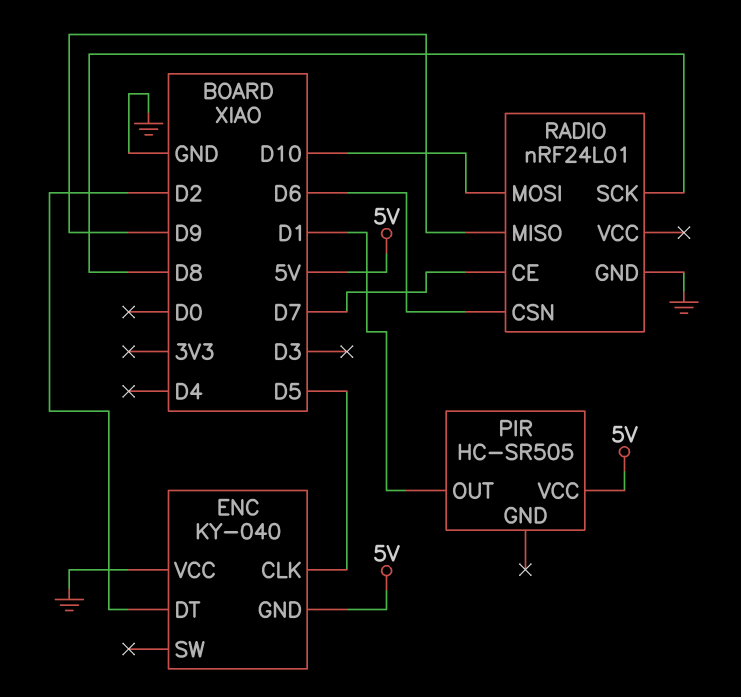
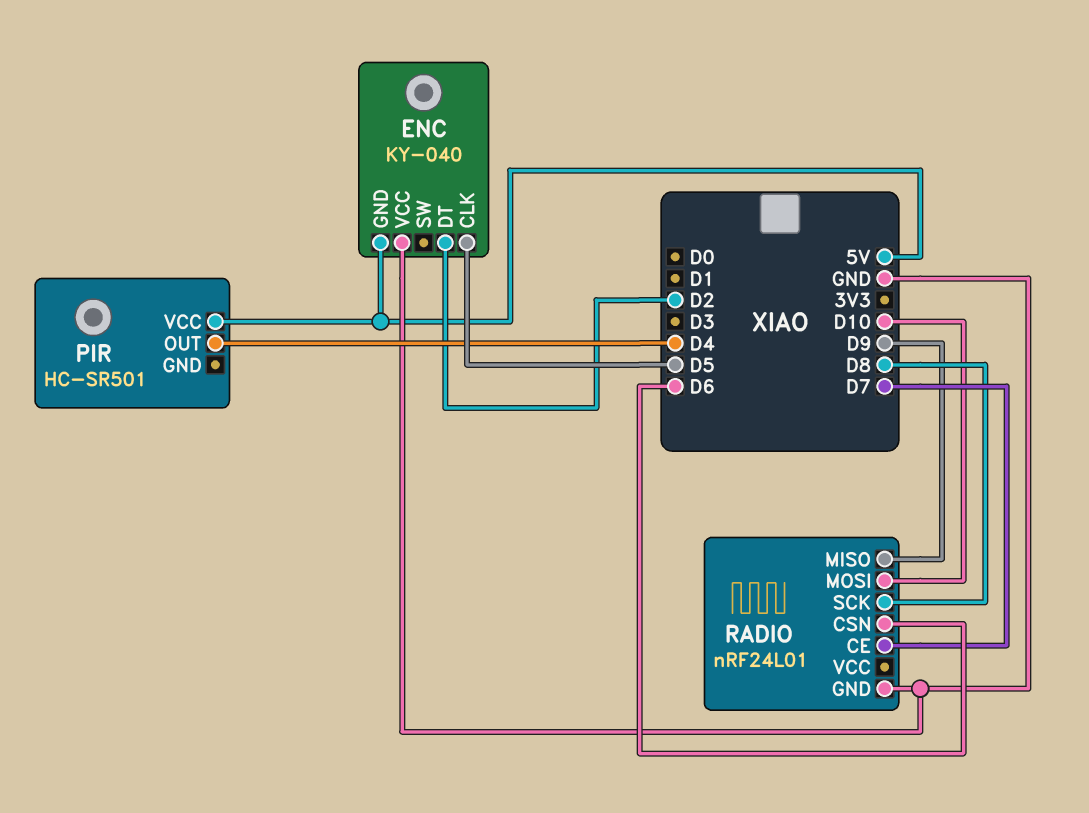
PIR: HC-SR505 -> HC-SR501
PIR pin OUT: D1 -> D4

